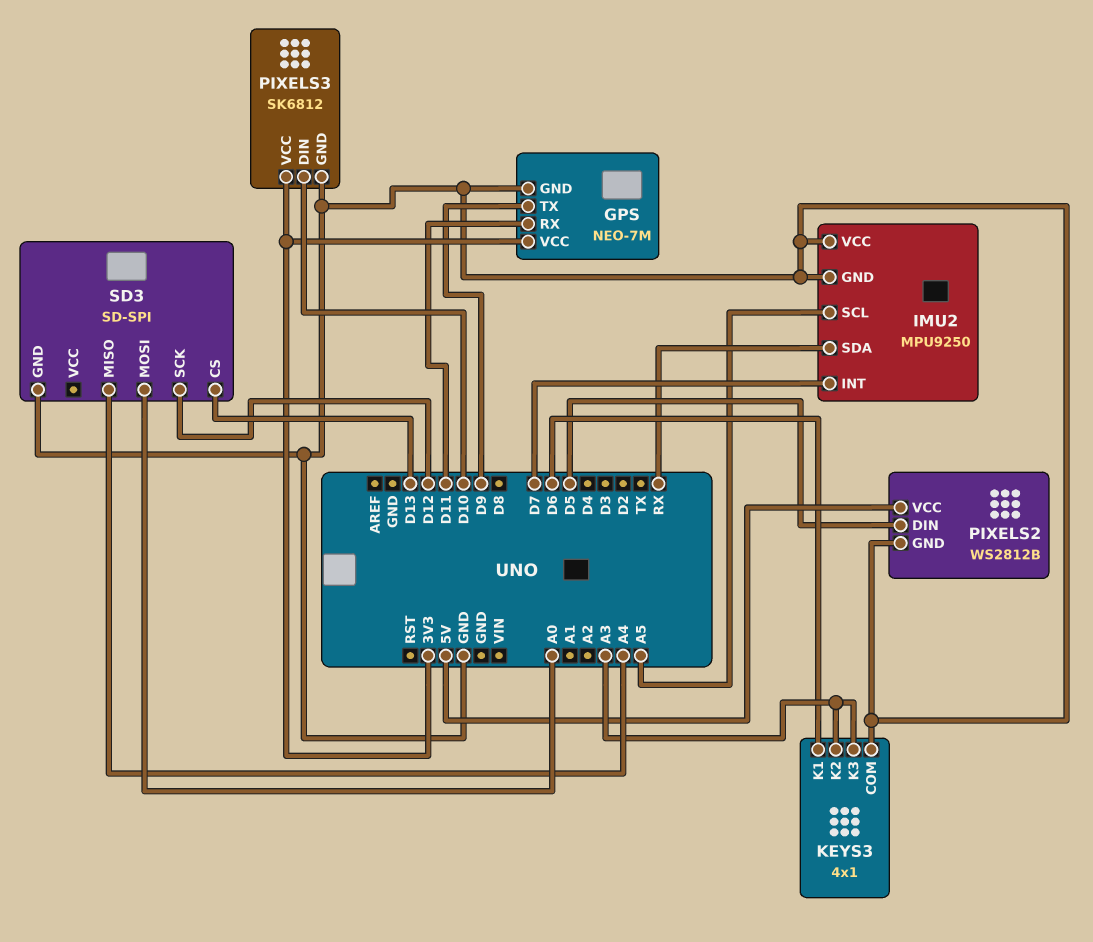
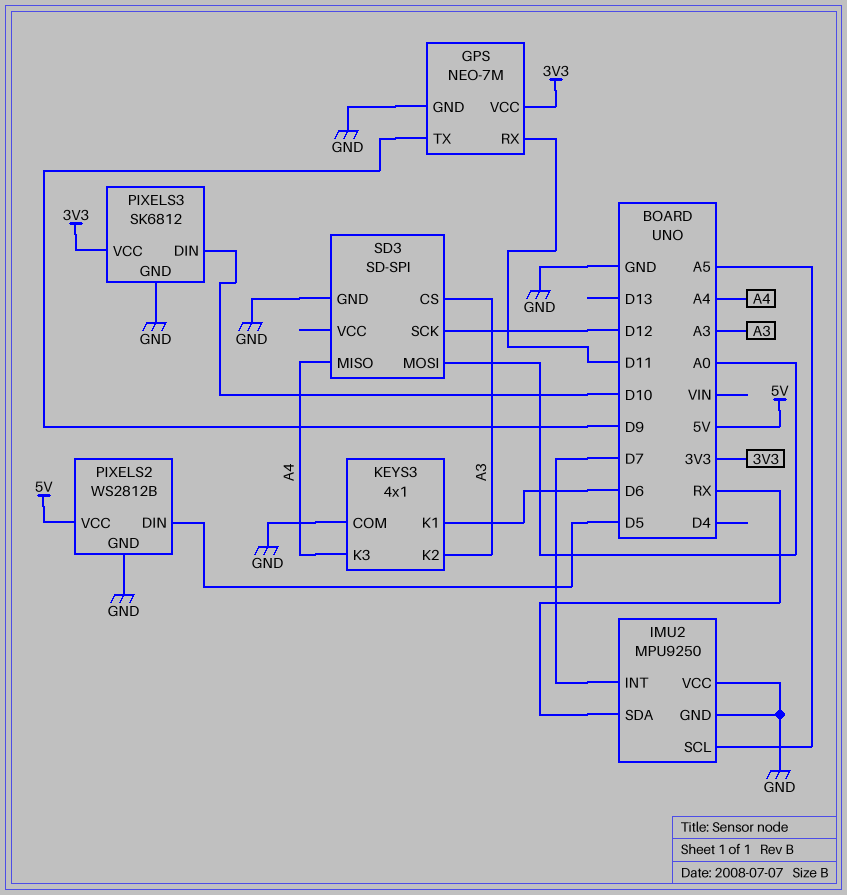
KEYS3 pin K3: A3 -> A4
SD3 pin CS: D13 -> A3

